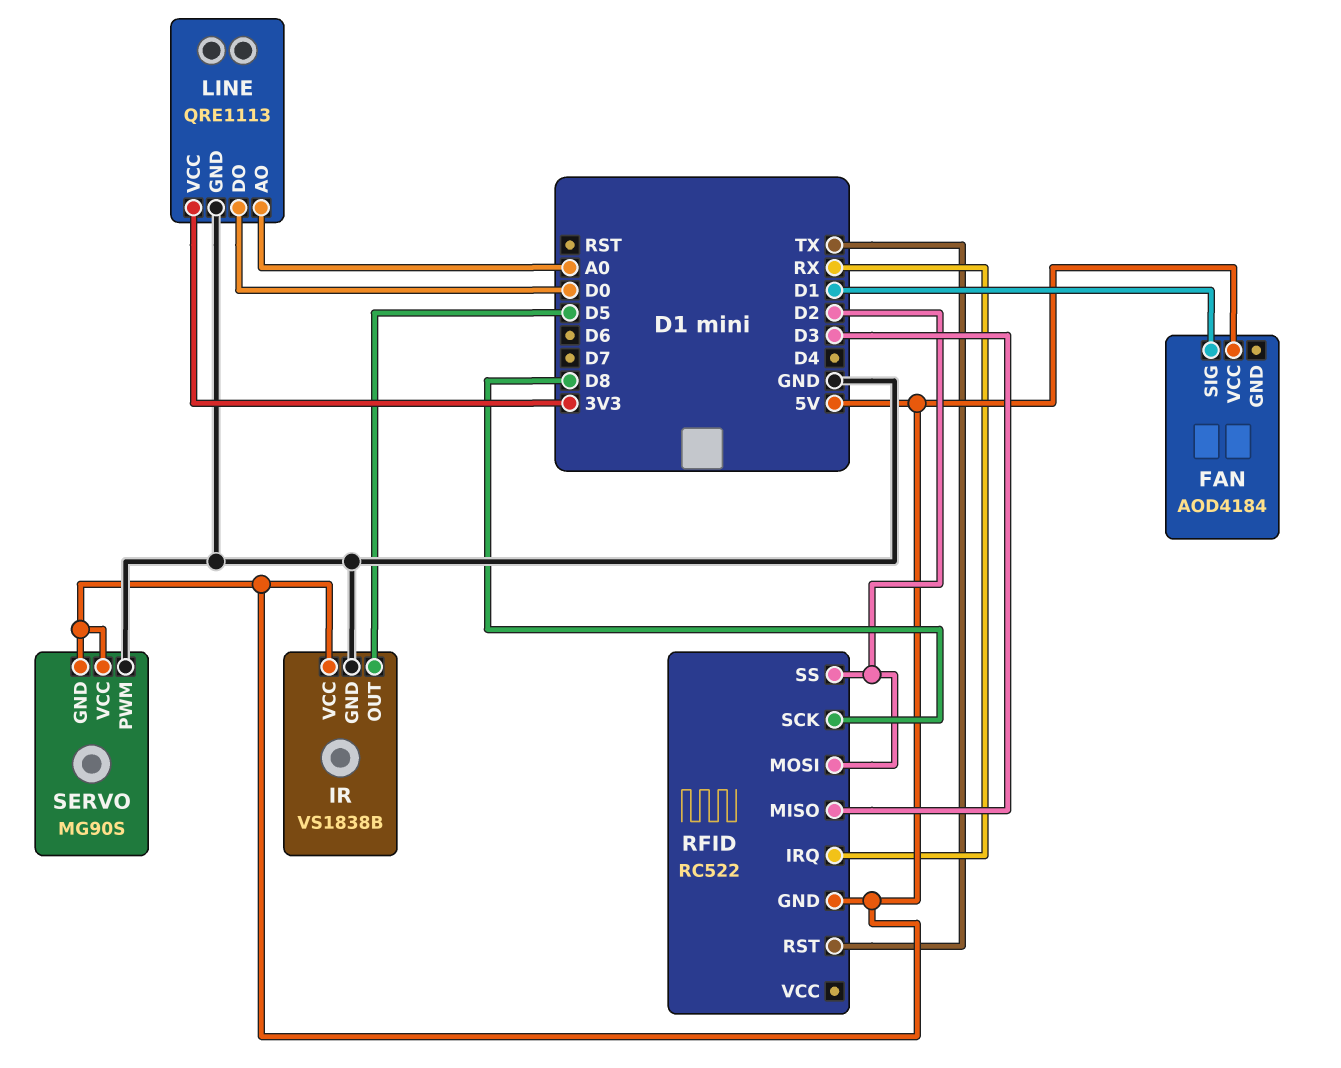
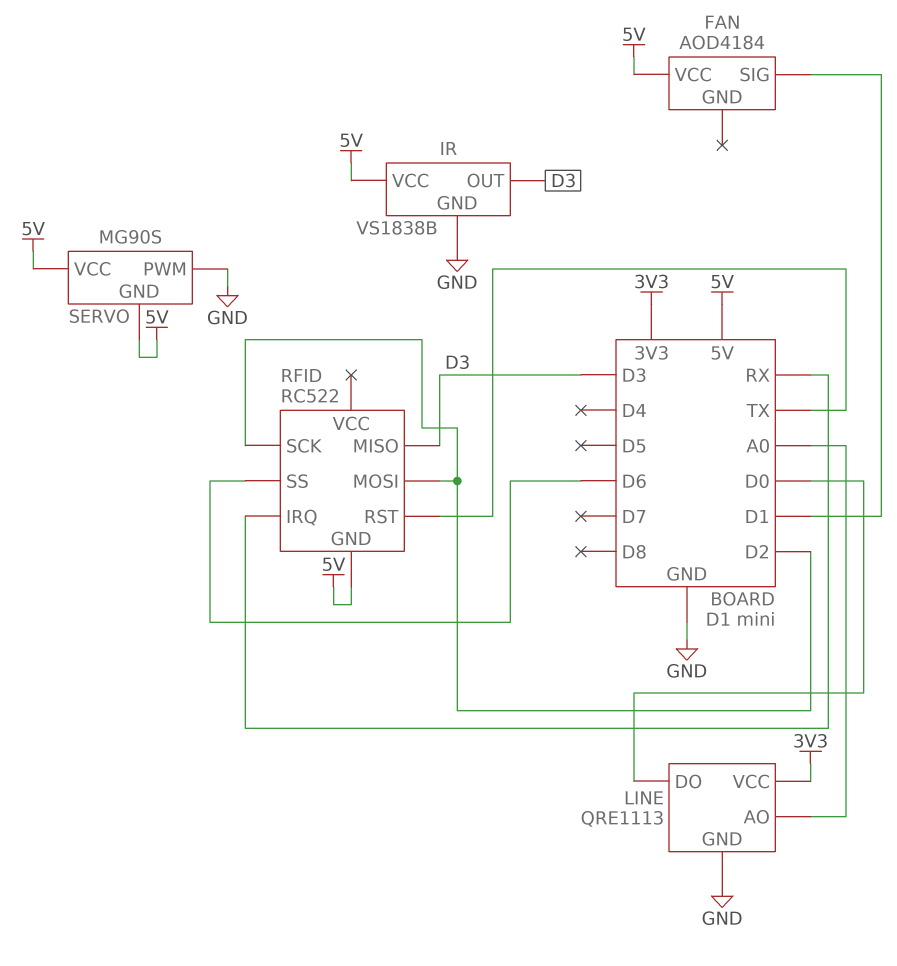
IR pin OUT: D5 -> D3
RFID pin SCK: D8 -> D2
RFID pin SS: D2 -> D6

